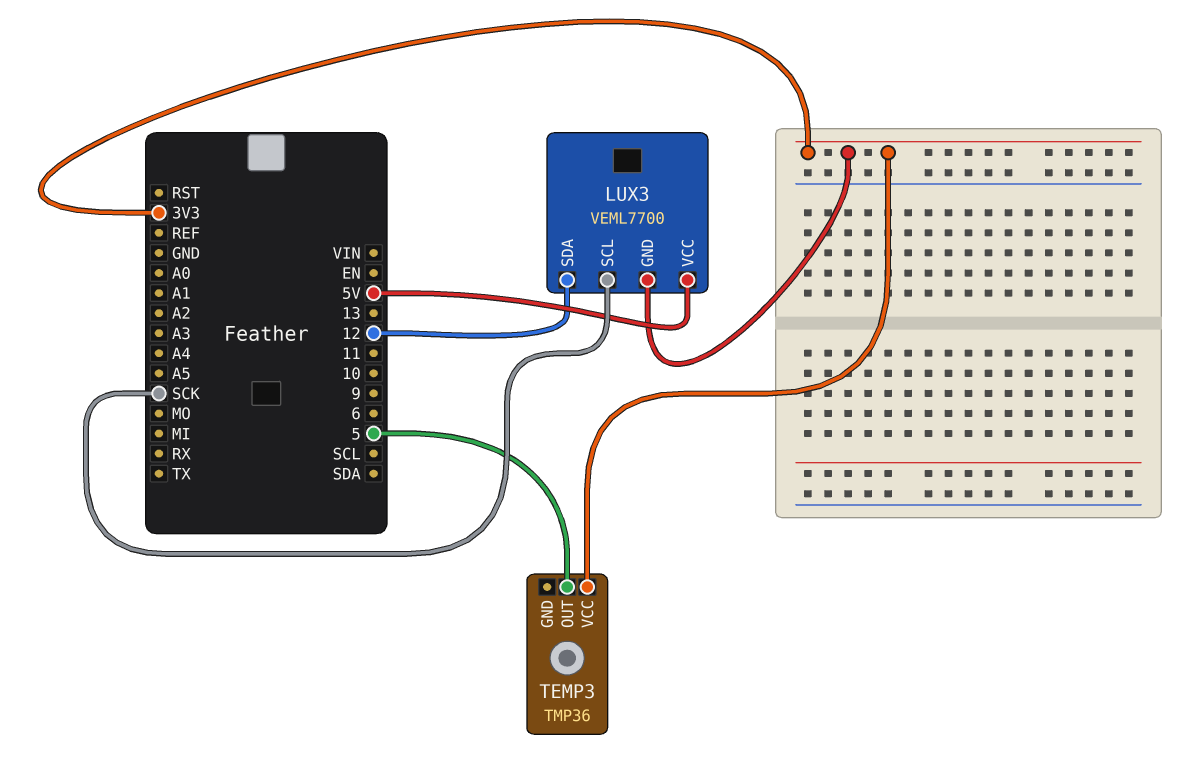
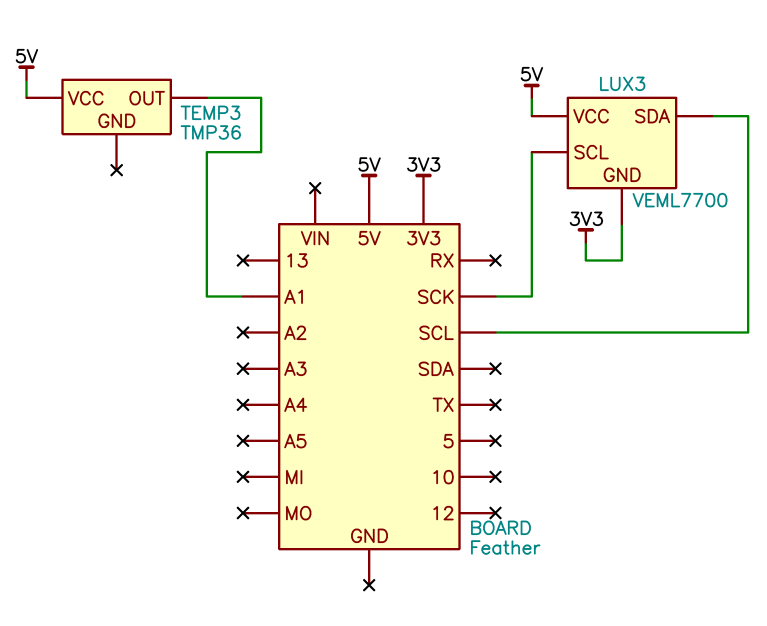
LUX3 pin SDA: 12 -> SCL
TEMP3 pin OUT: 5 -> A1
TEMP3 pin VCC: 3V3 -> 5V

